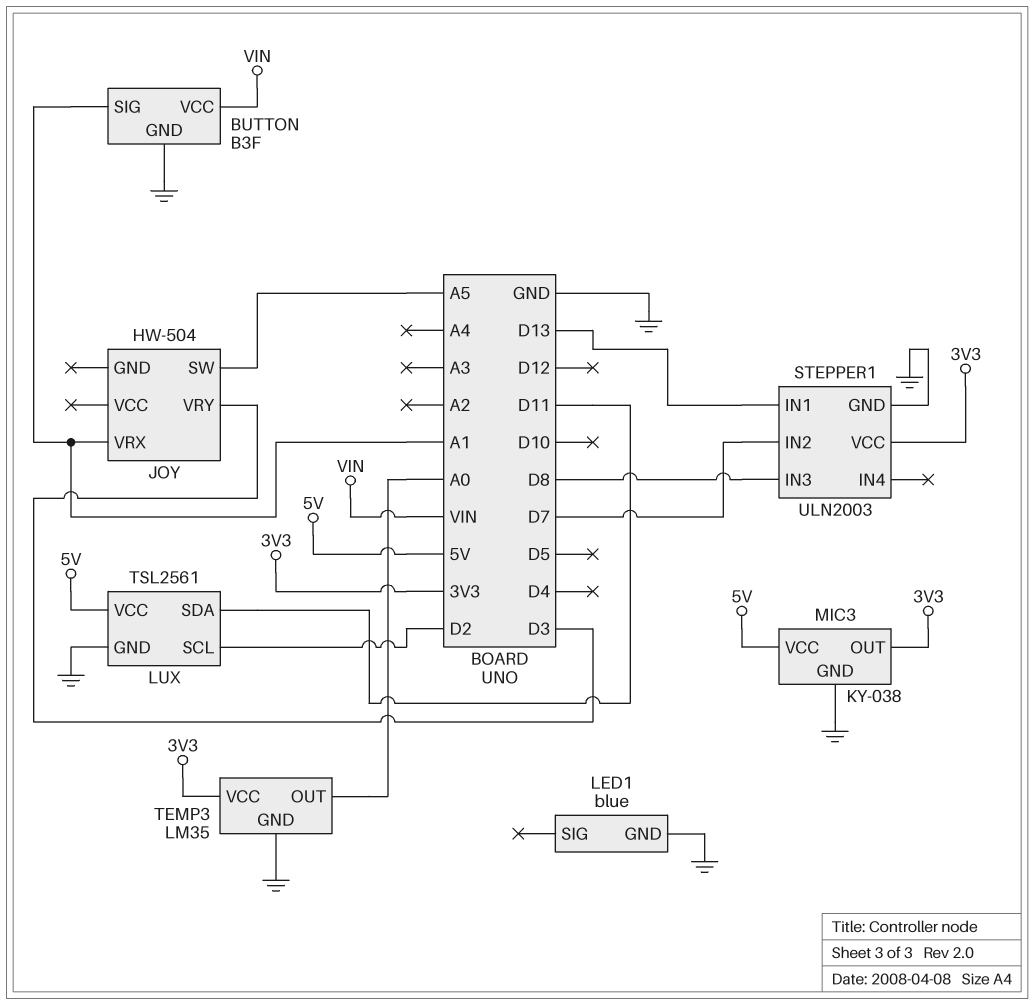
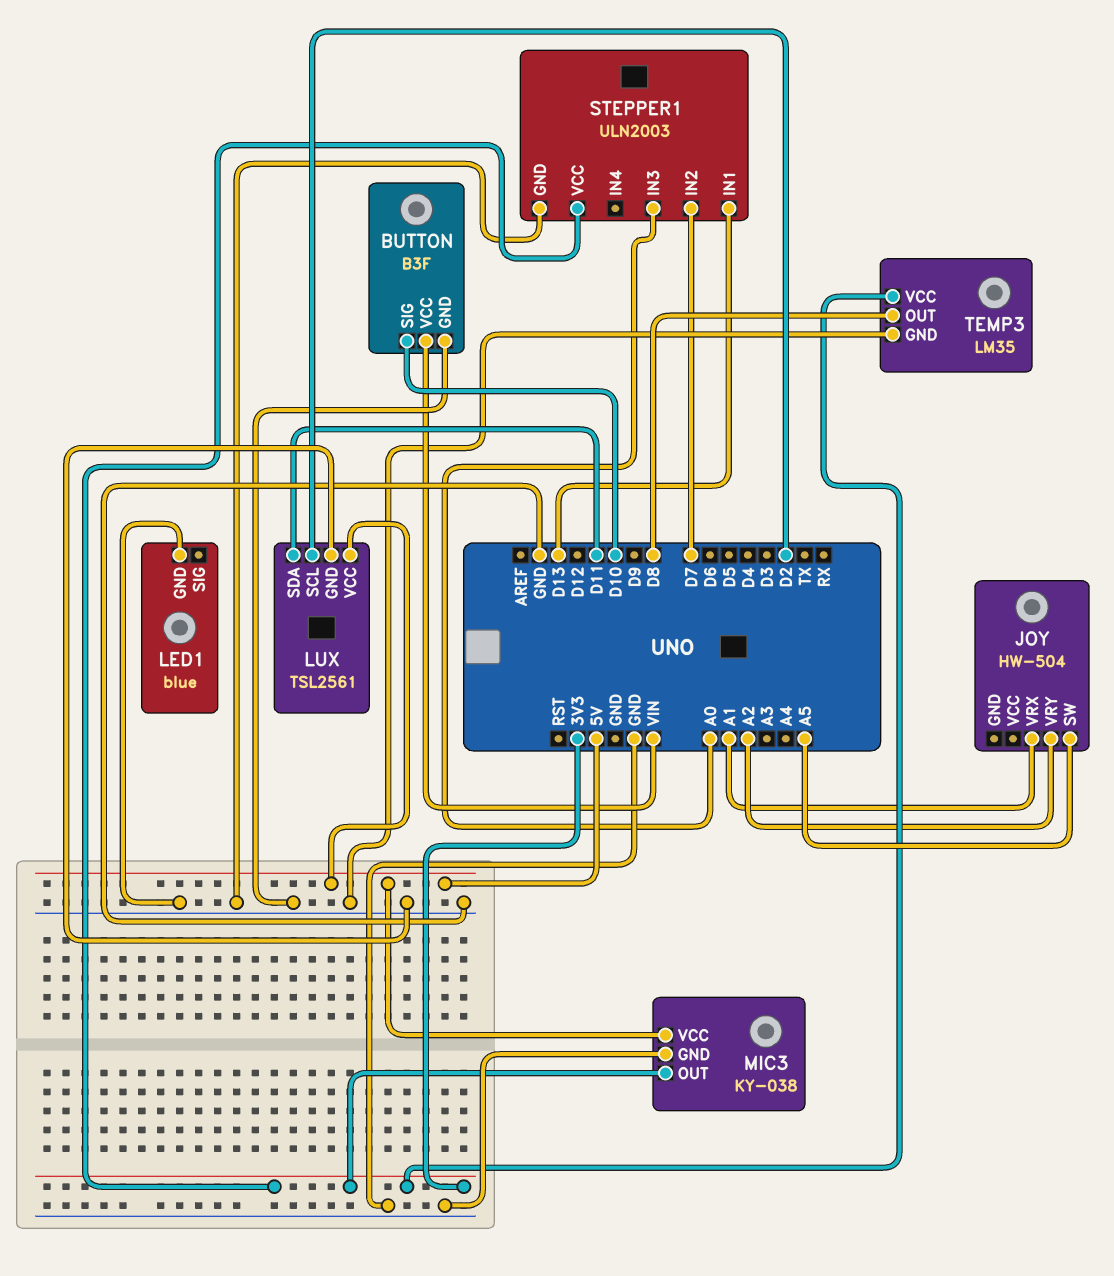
BUTTON pin SIG: A1 -> D10
JOY pin VRY: D3 -> A2
STEPPER1 pin IN3: D8 -> A0
TEMP3 pin OUT: A0 -> D8

